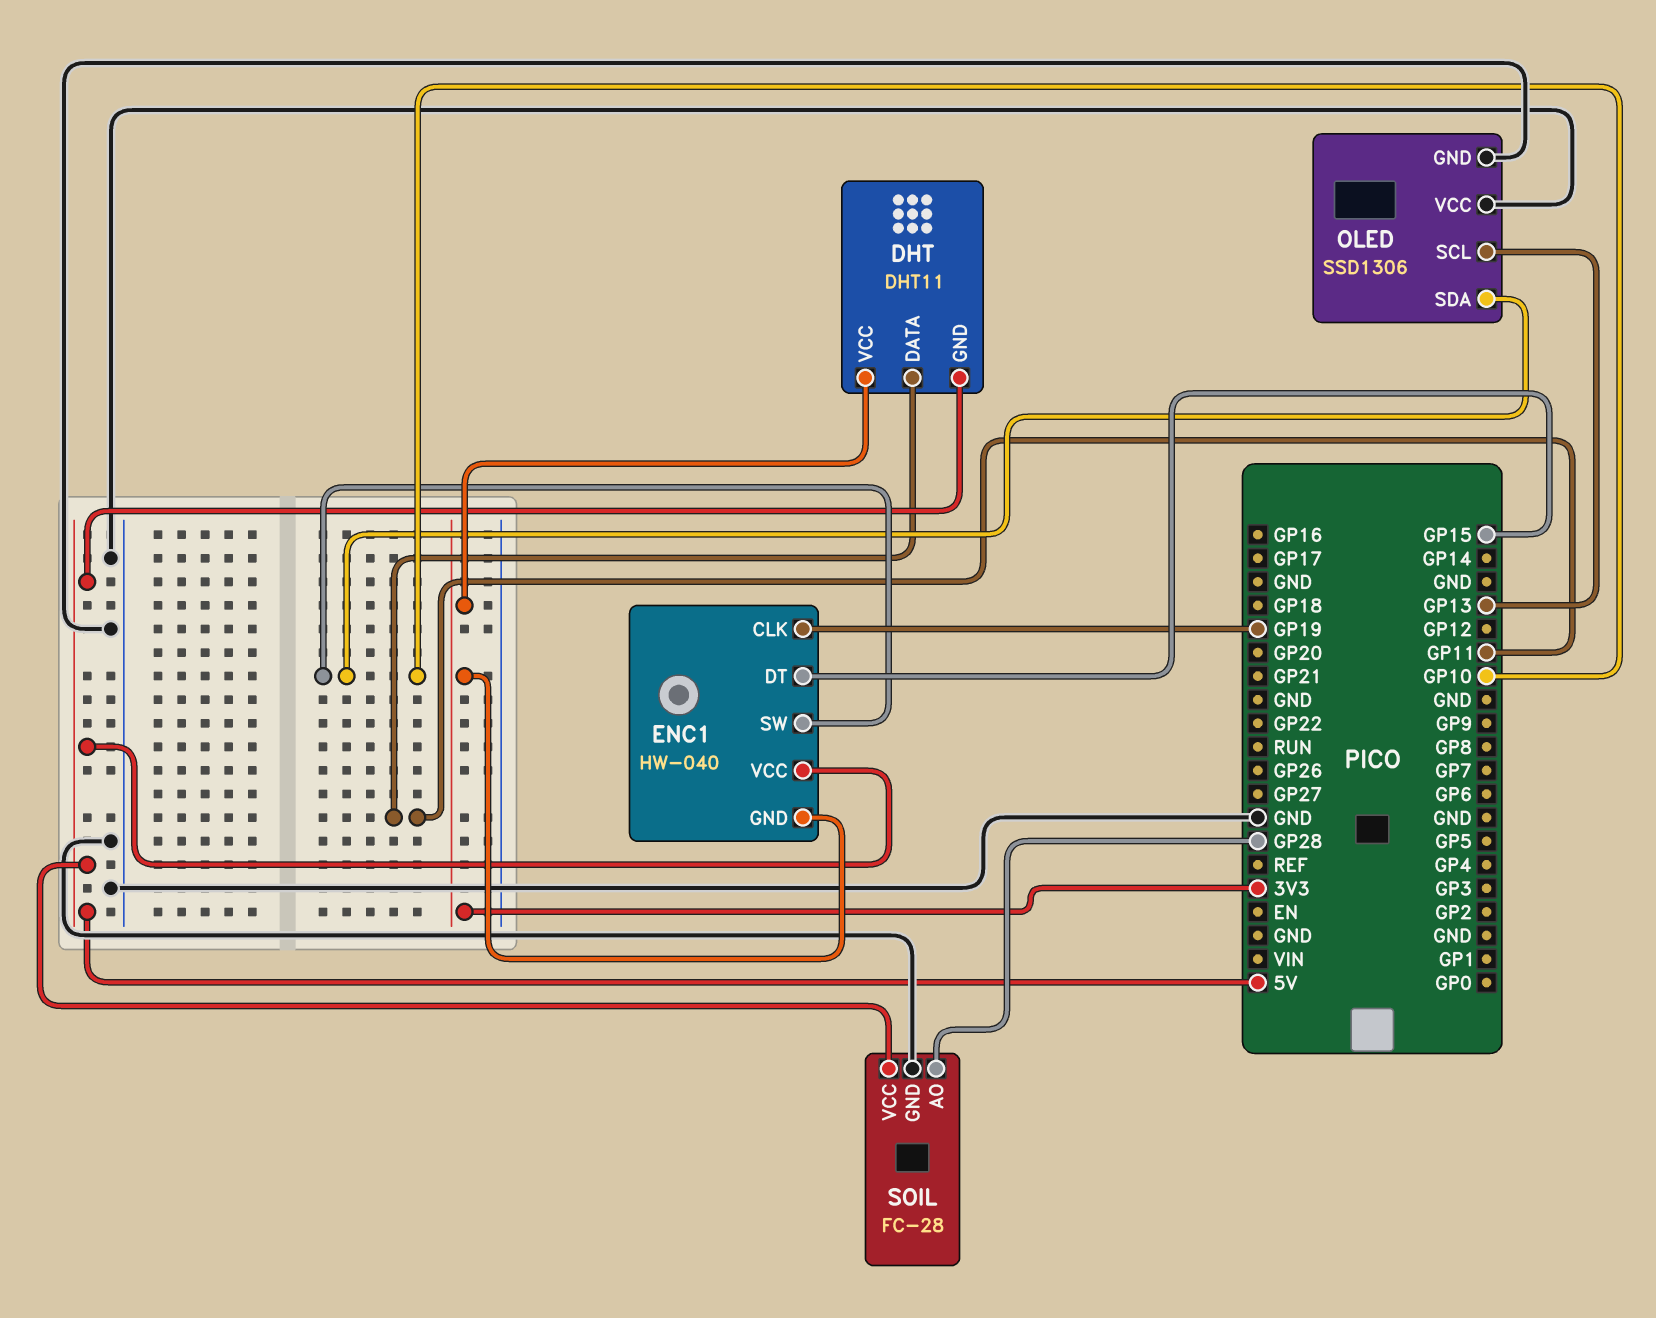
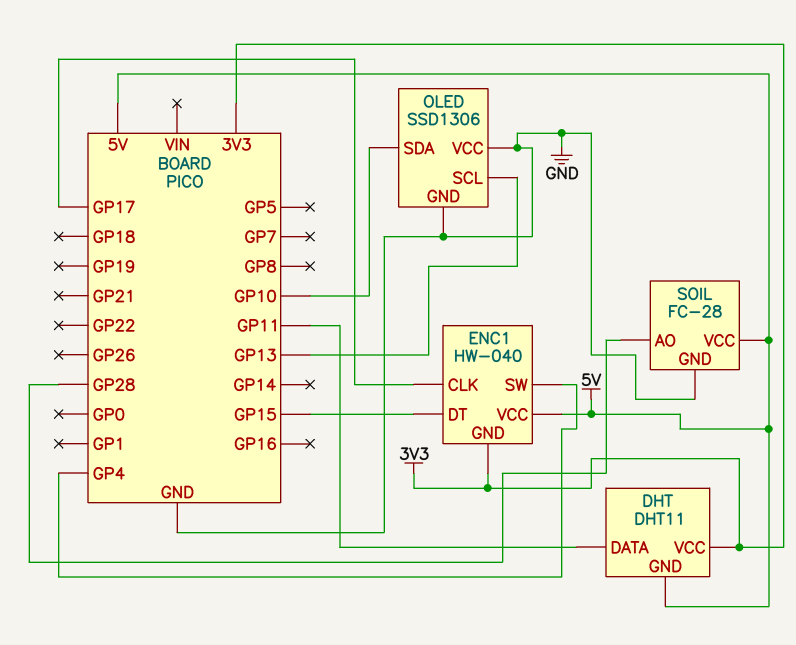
ENC1 pin CLK: GP19 -> GP17
ENC1 pin SW: GP10 -> GP4

